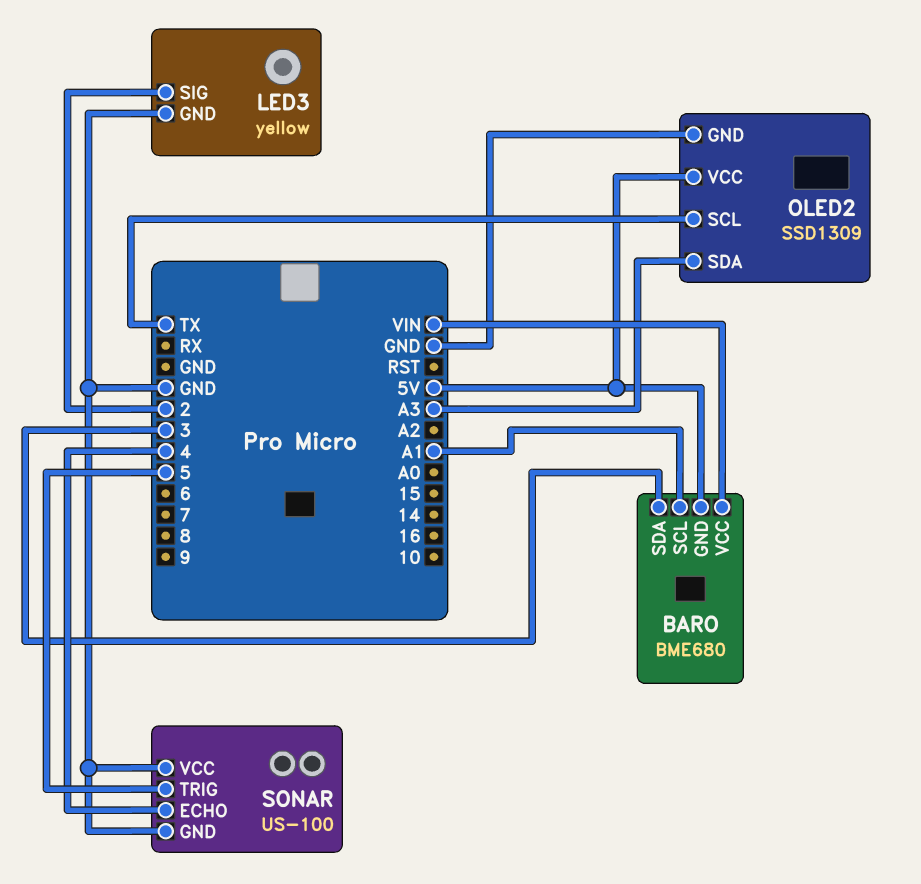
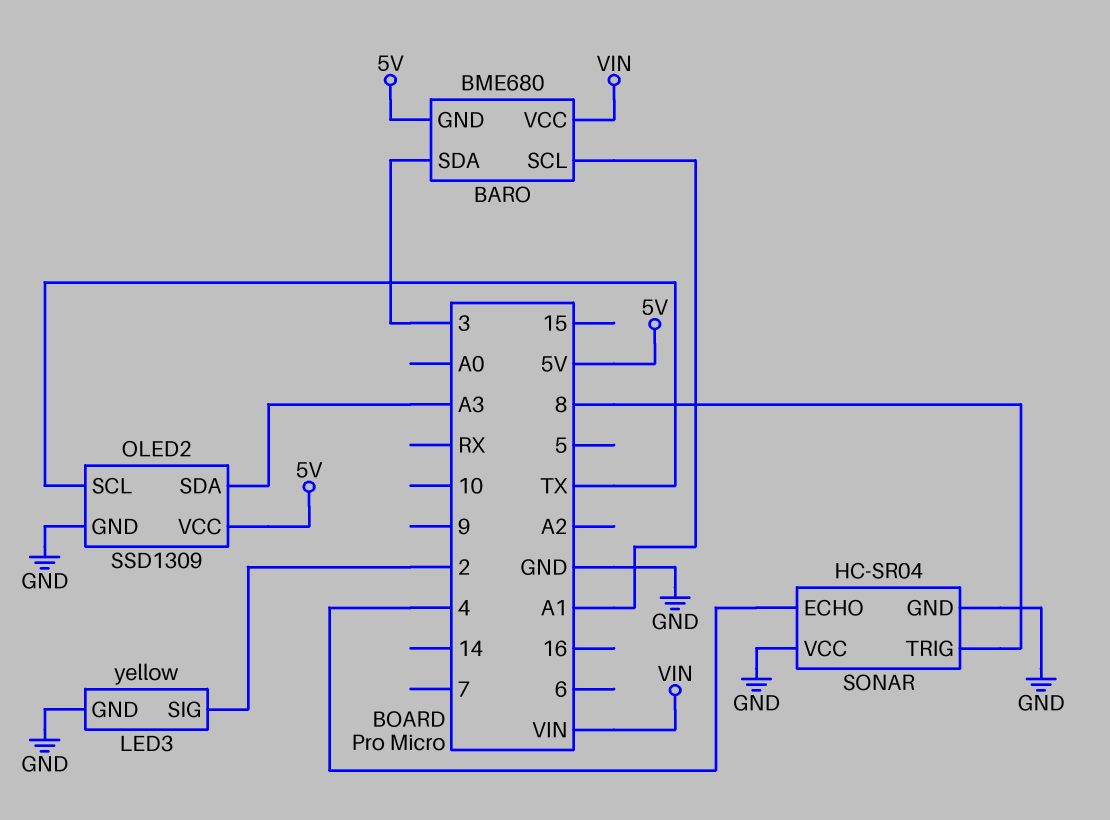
SONAR: US-100 -> HC-SR04
SONAR pin TRIG: 5 -> 8

